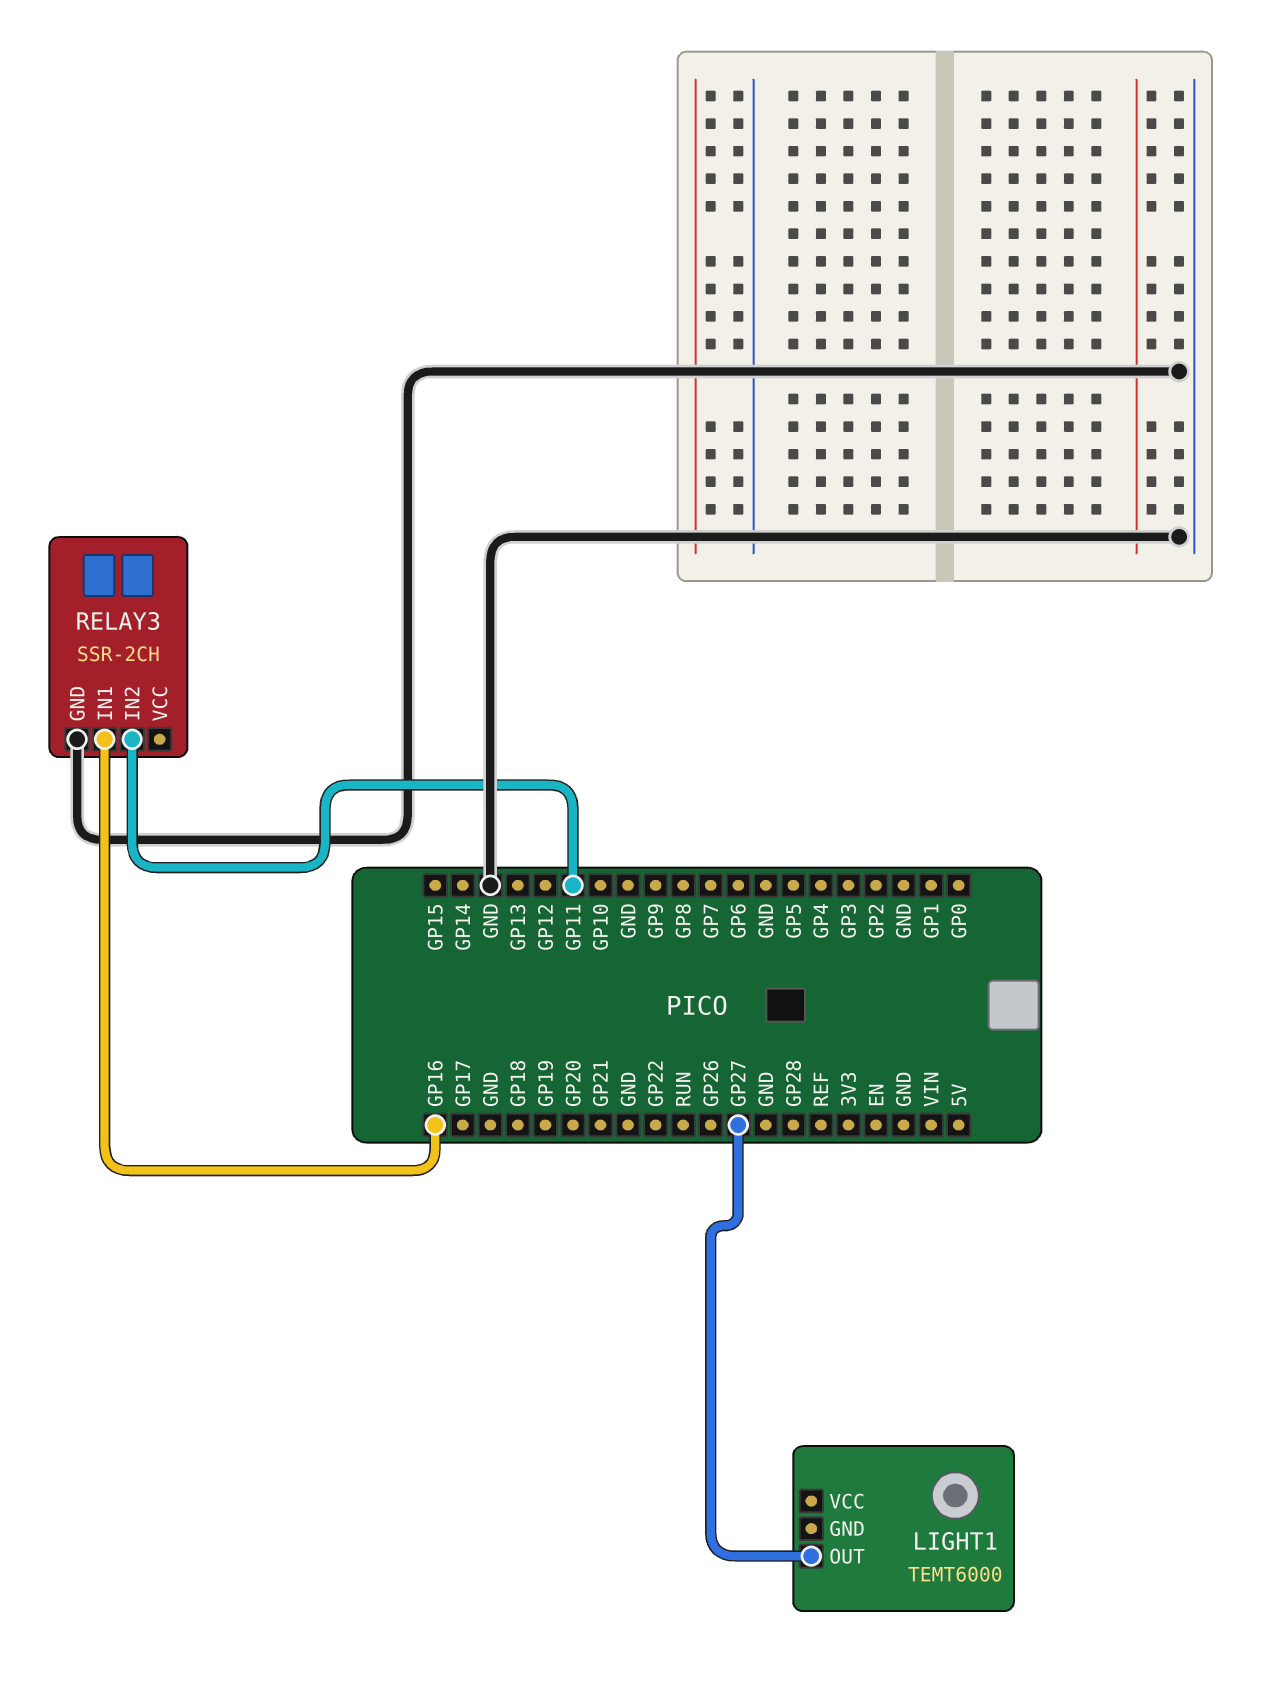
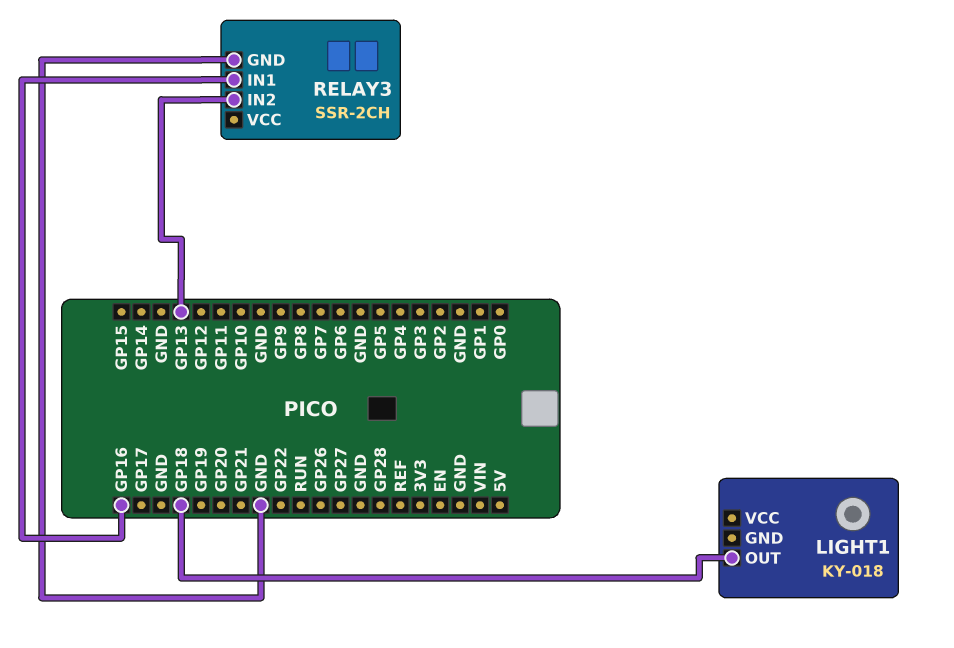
LIGHT1: TEMT6000 -> KY-018
LIGHT1 pin OUT: GP27 -> GP18
RELAY3 pin IN2: GP11 -> GP13

